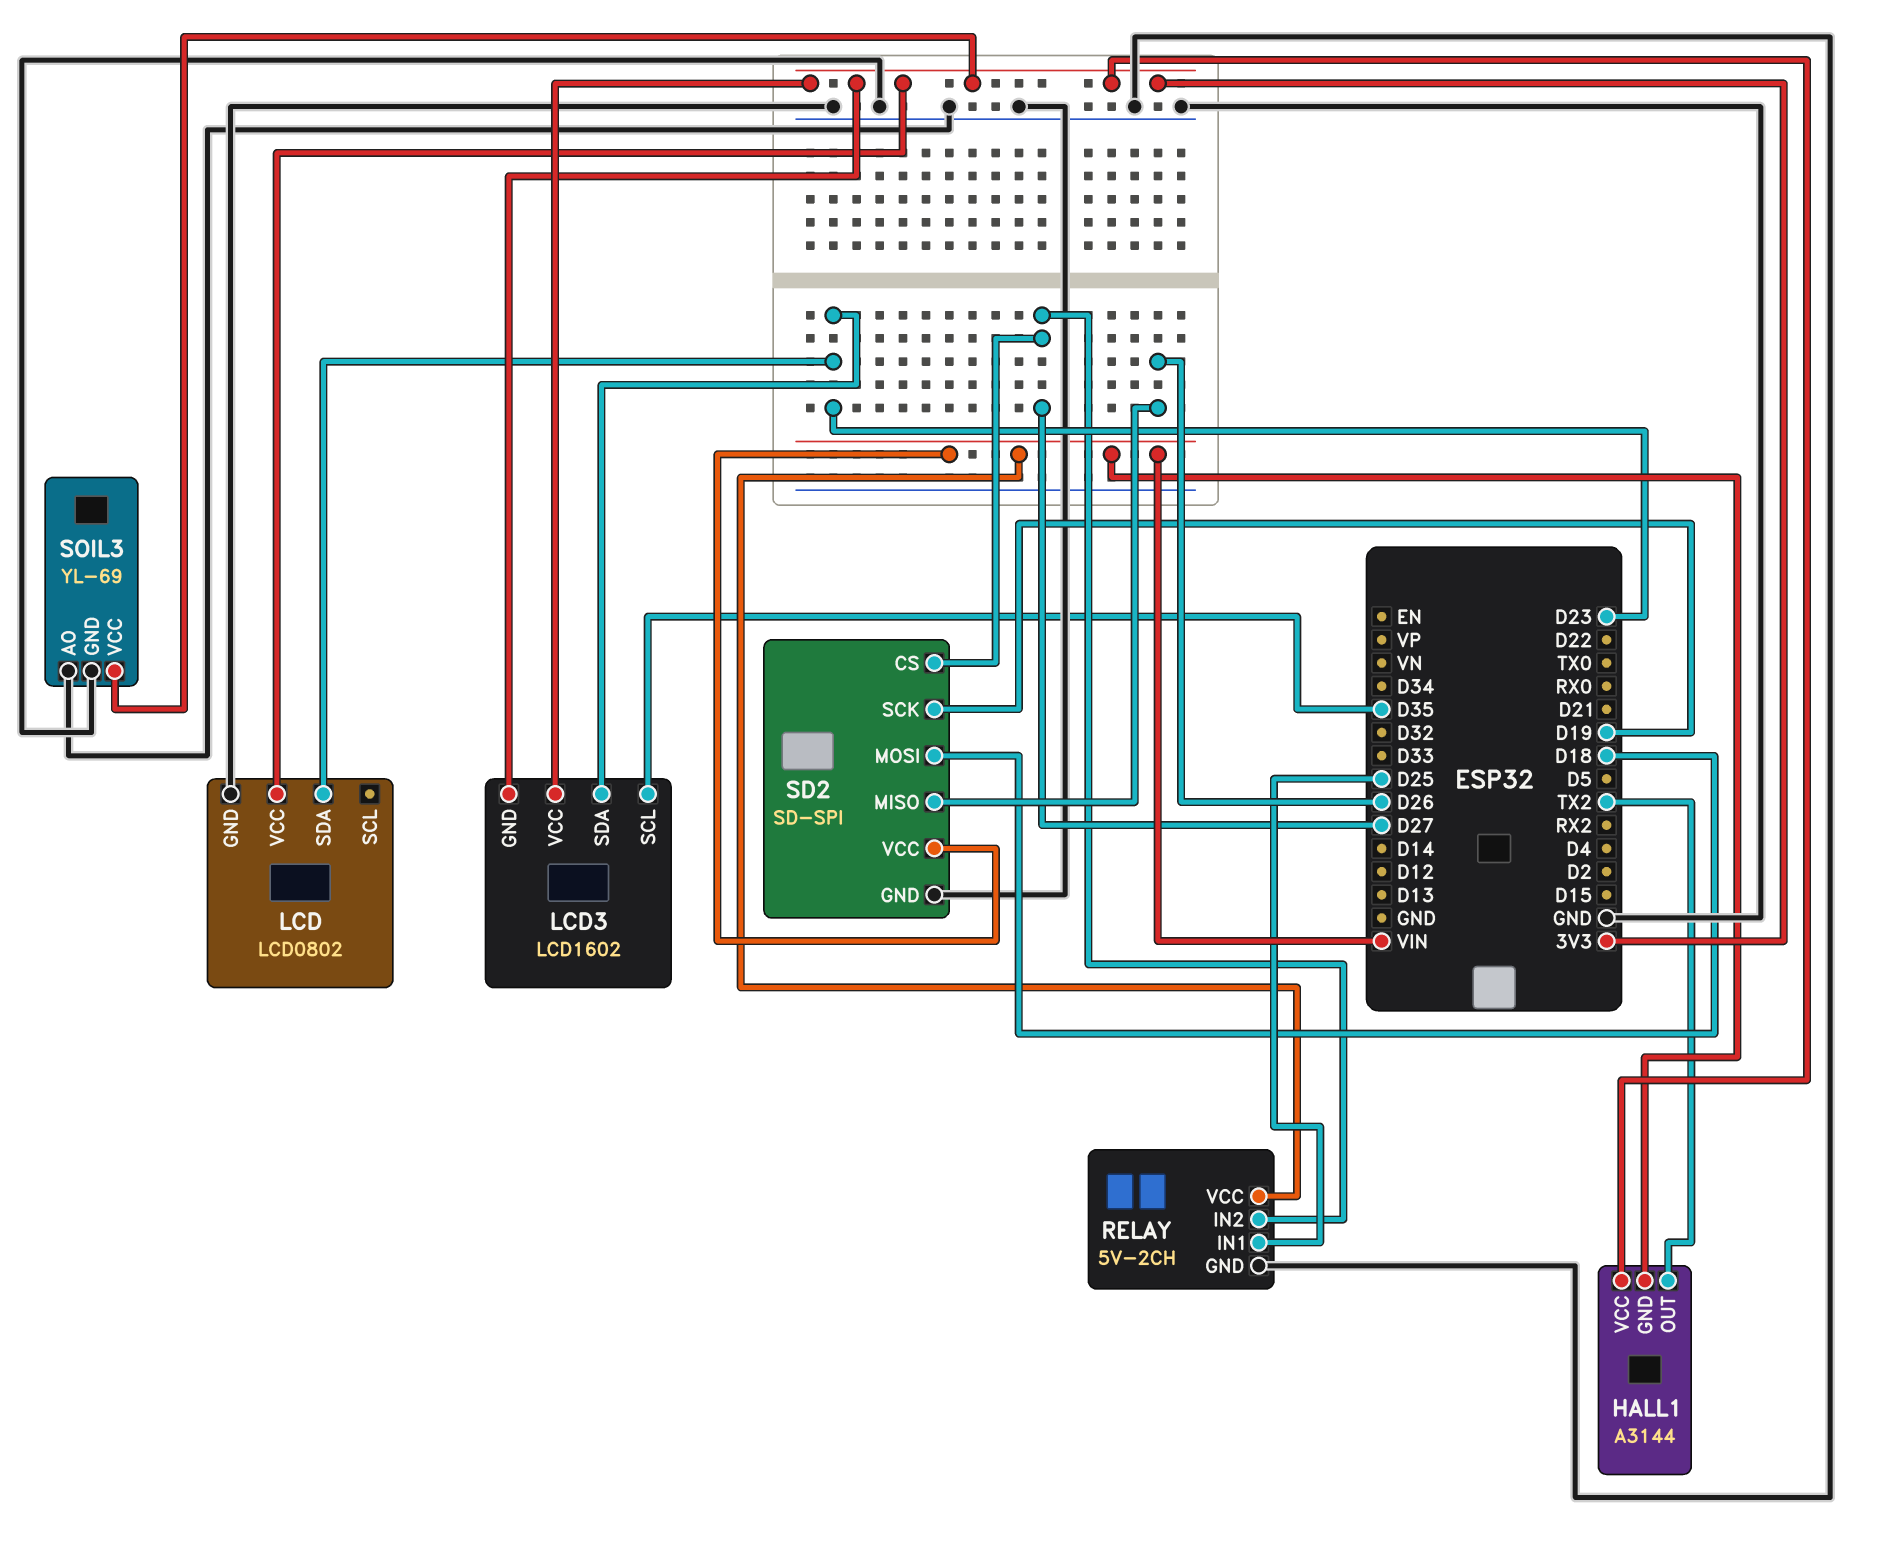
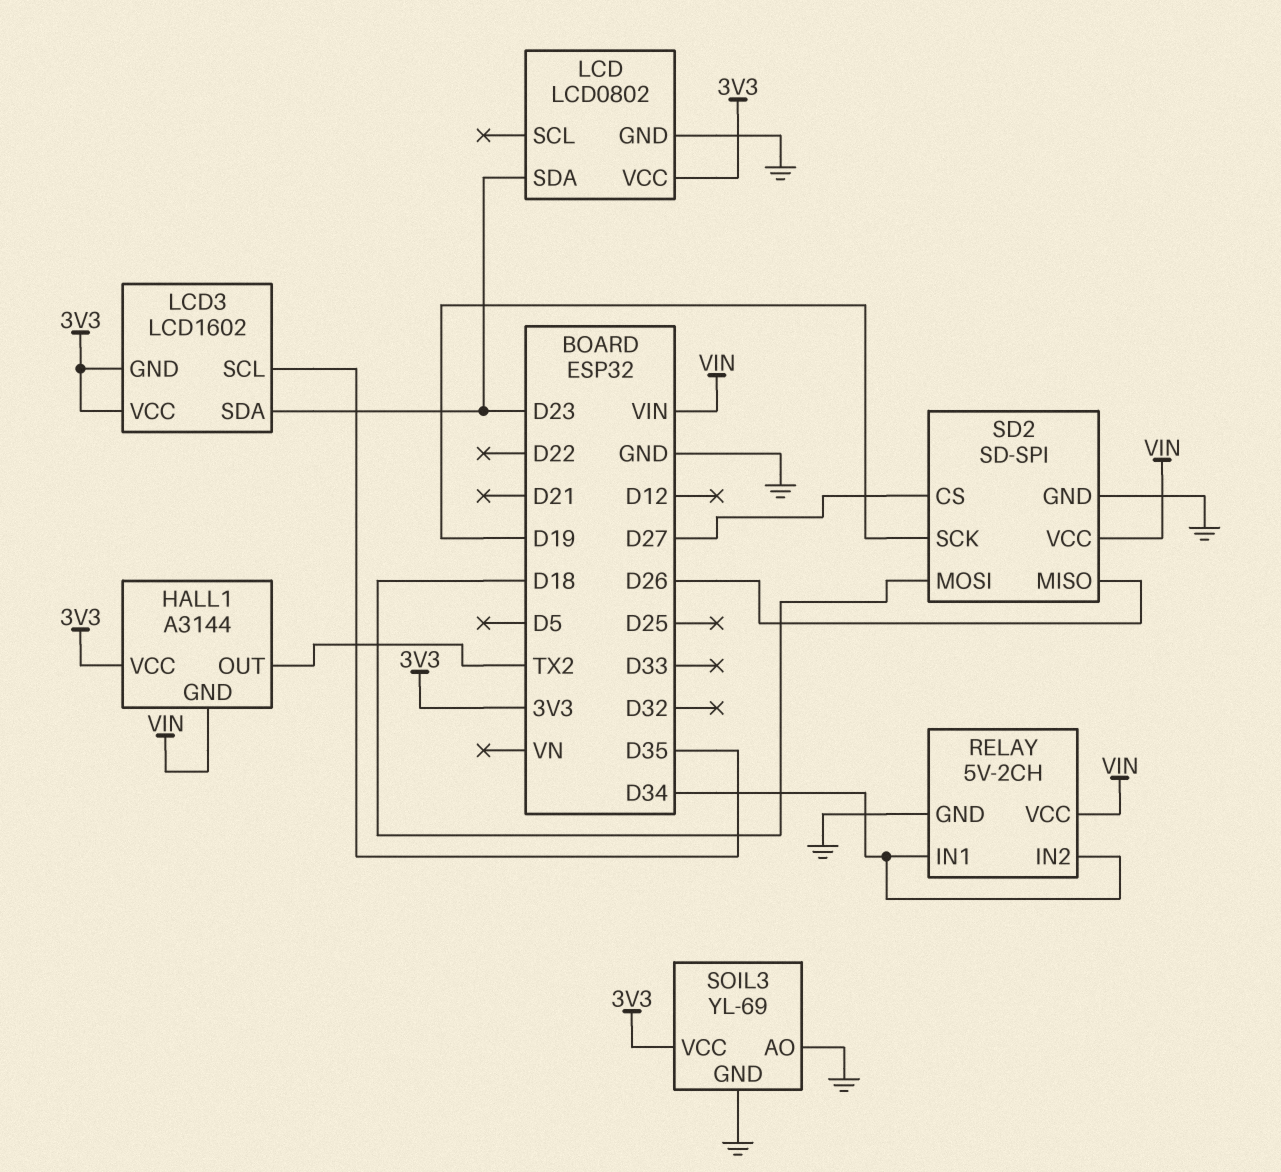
RELAY pin IN1: D25 -> D34
RELAY pin IN2: D27 -> D34

